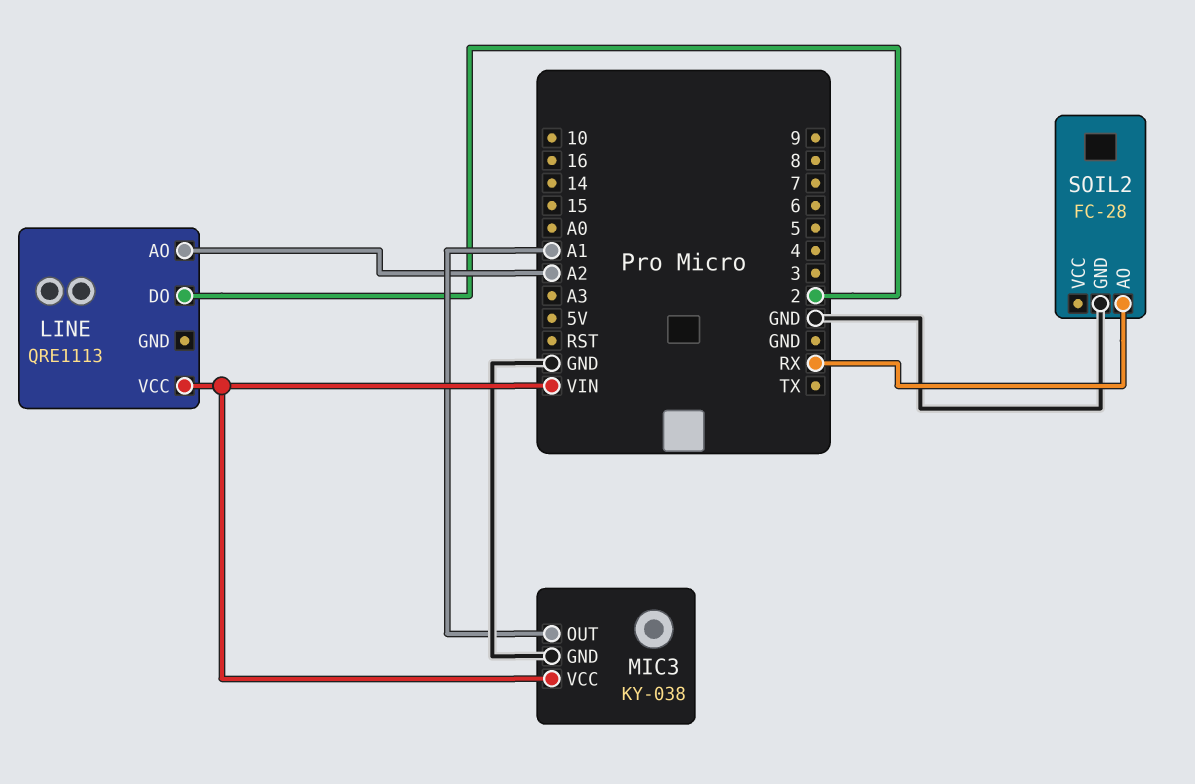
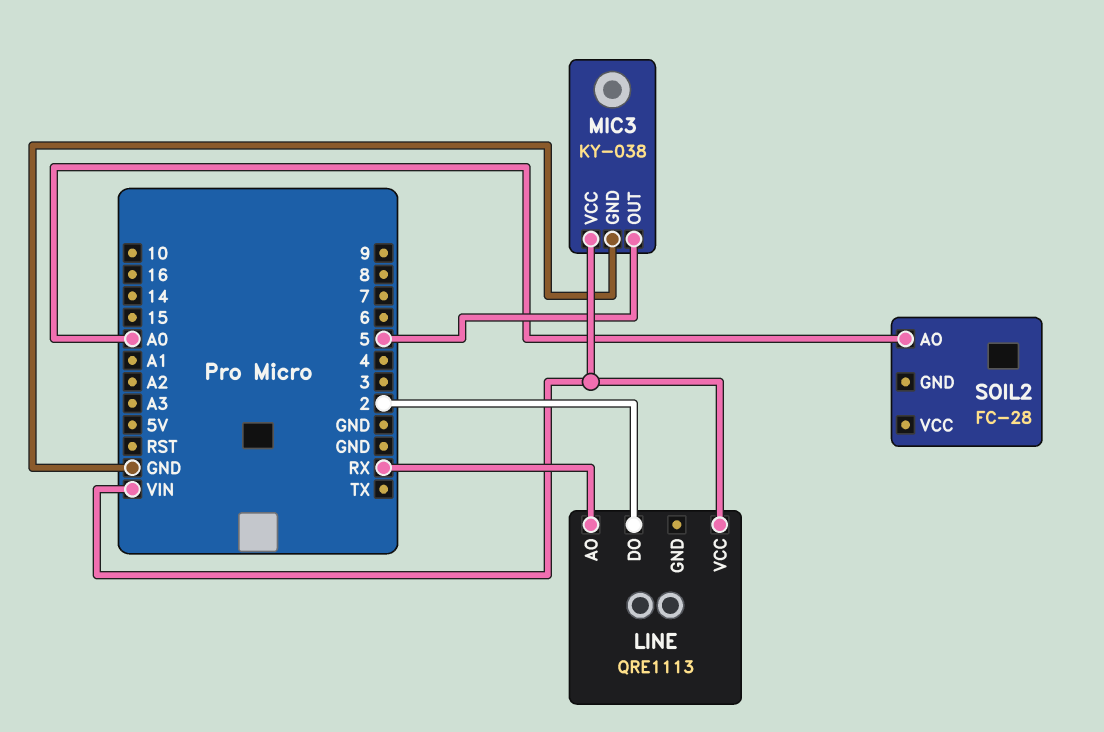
LINE pin AO: A2 -> RX
MIC3 pin OUT: A1 -> 5
SOIL2 pin AO: RX -> A0
SOIL2 pin GND: GND -> none

